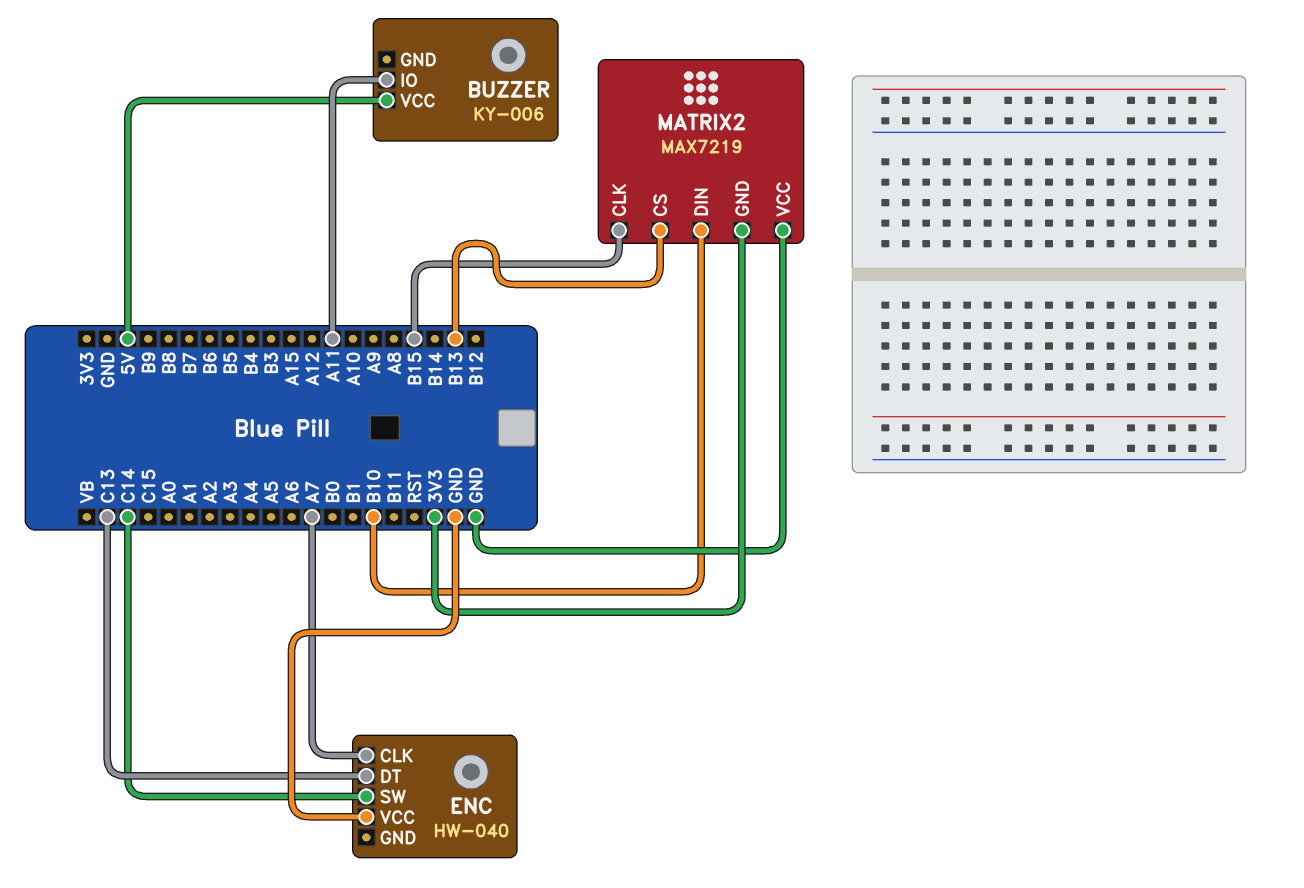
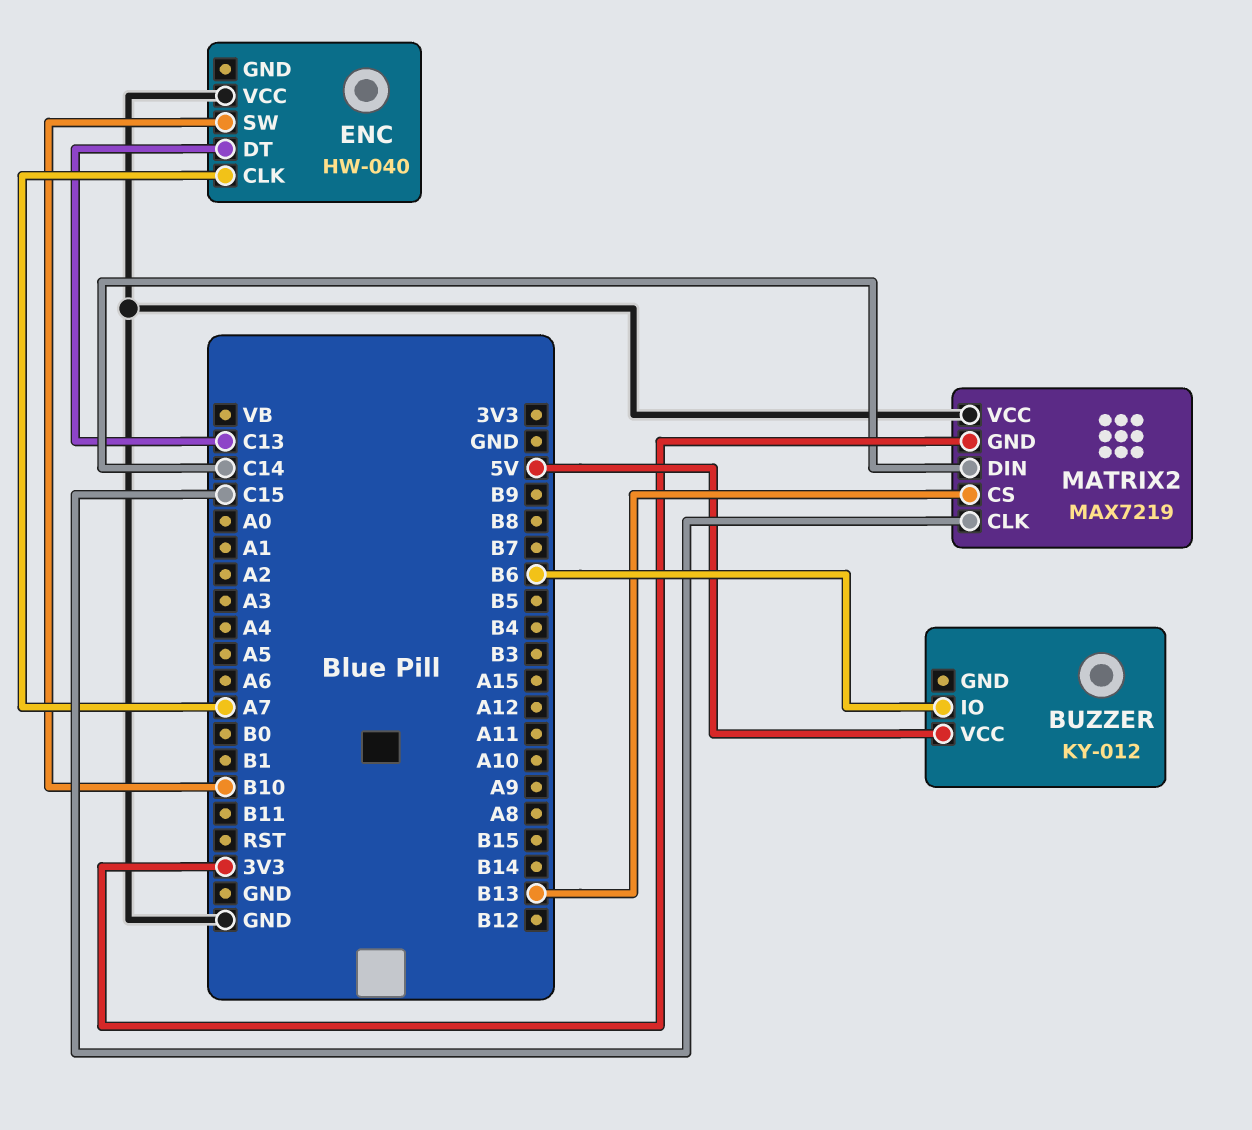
BUZZER: KY-006 -> KY-012
BUZZER pin IO: A11 -> B6
ENC pin SW: C14 -> B10
MATRIX2 pin CLK: B15 -> C15
MATRIX2 pin DIN: B10 -> C14

